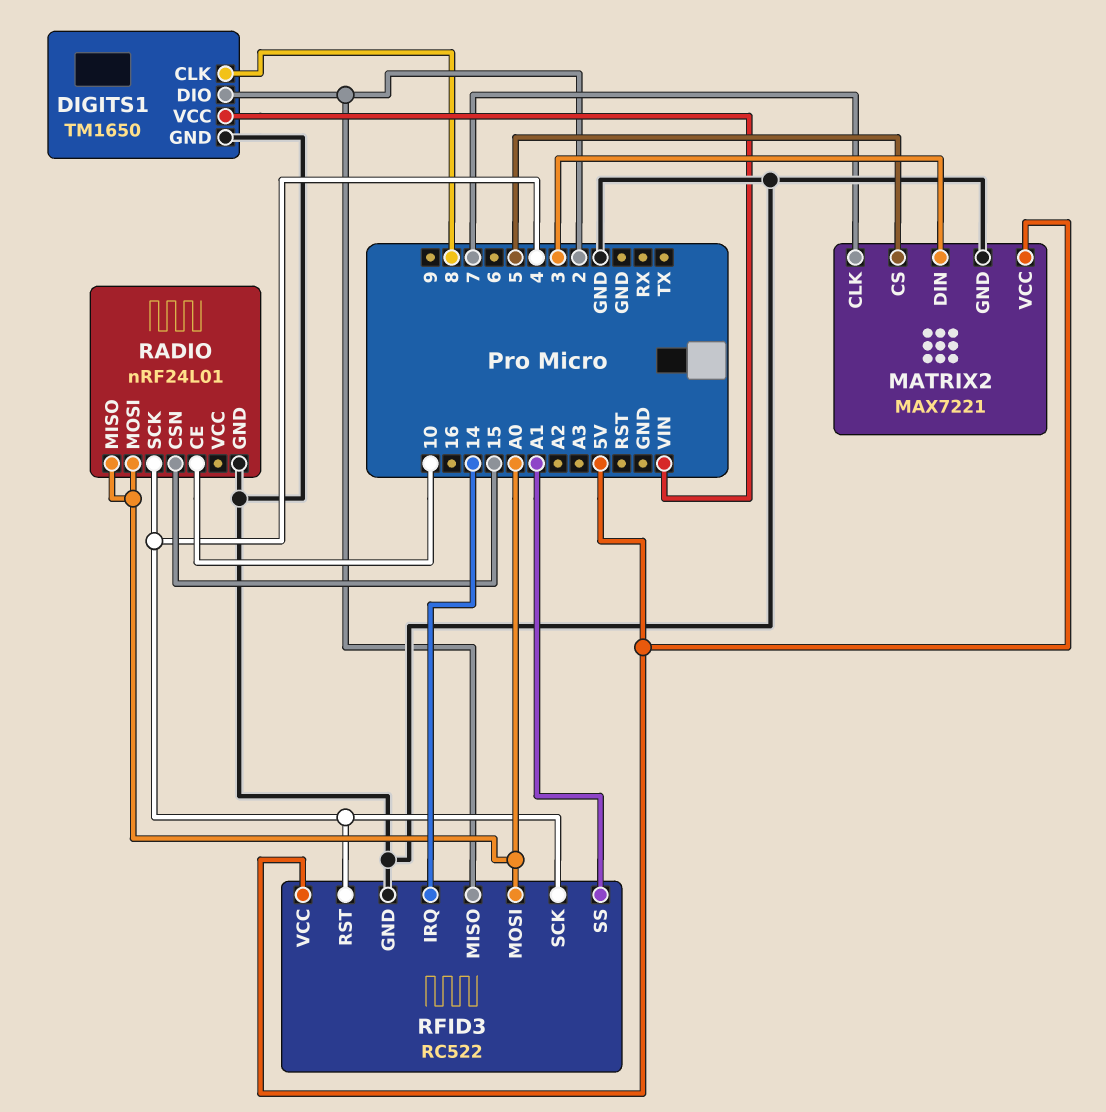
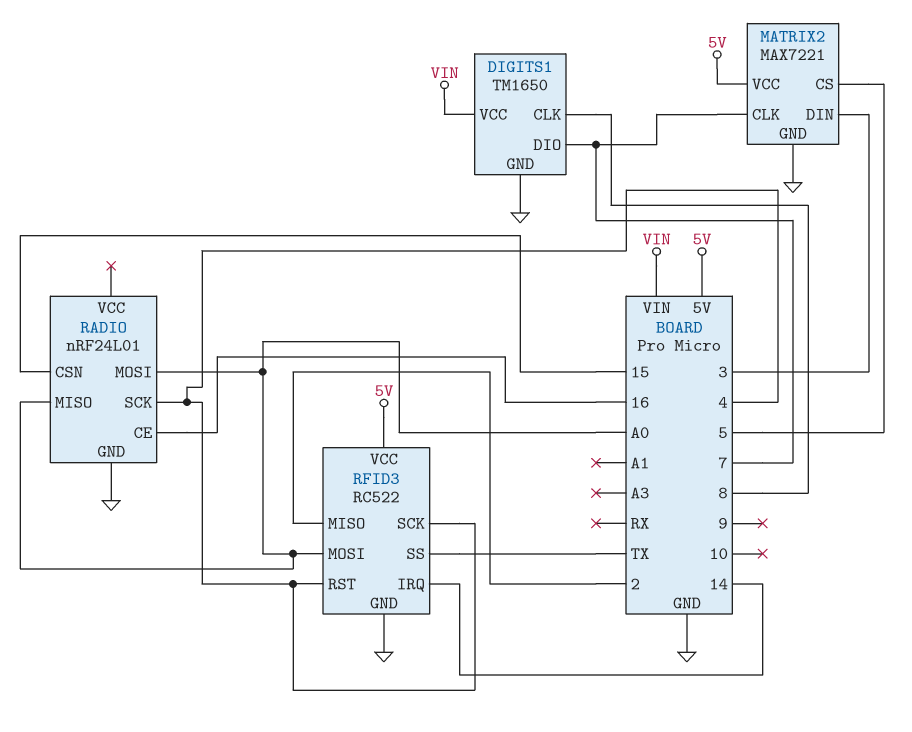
DIGITS1 pin DIO: 2 -> 7
RADIO pin CE: 10 -> 16
RFID3 pin SS: A1 -> TX

